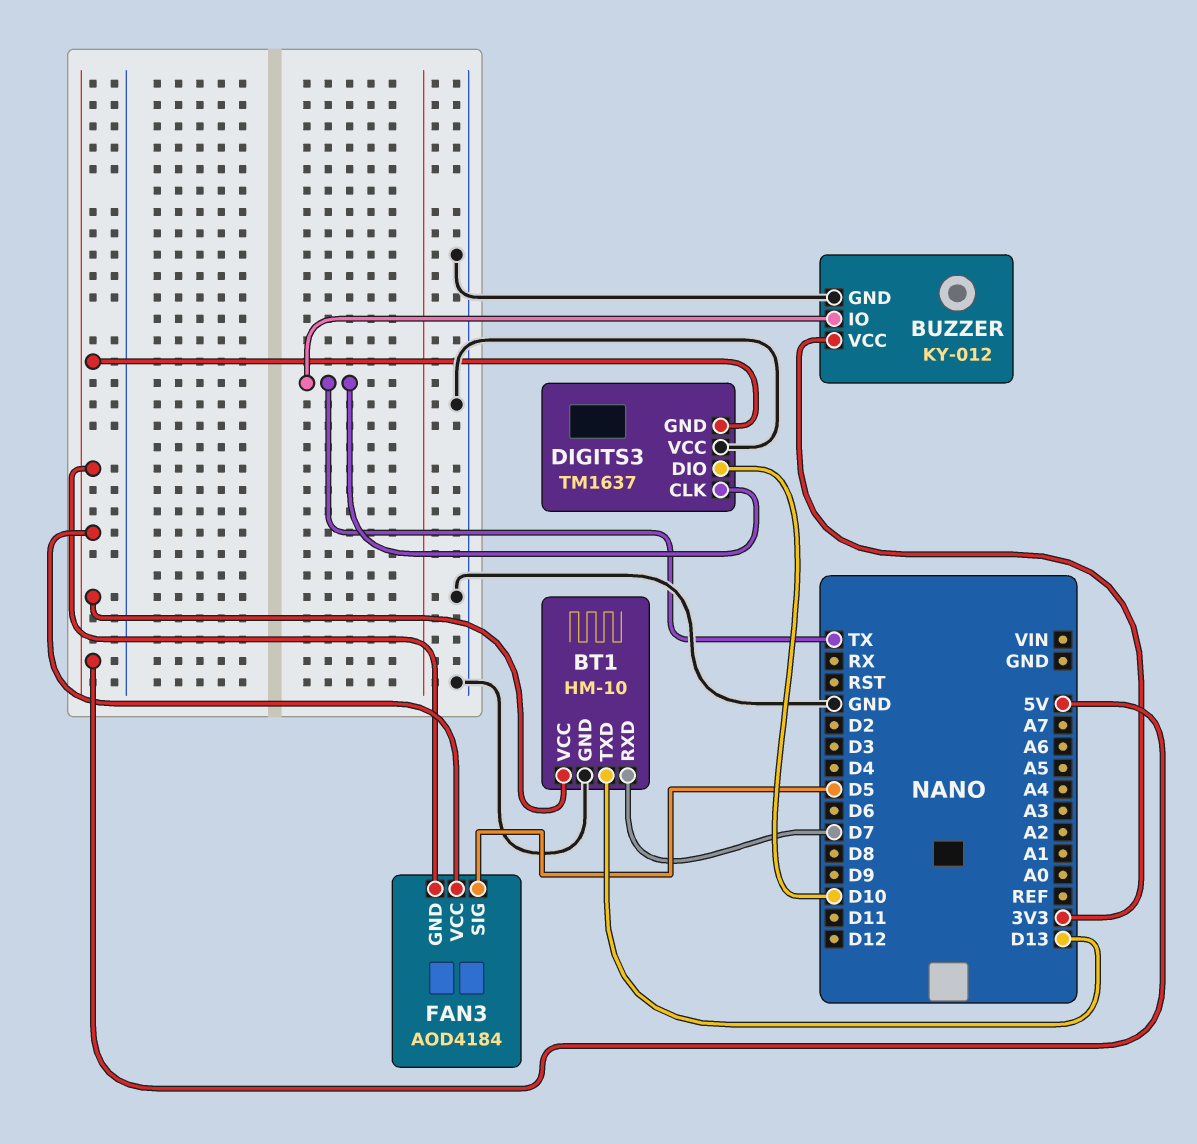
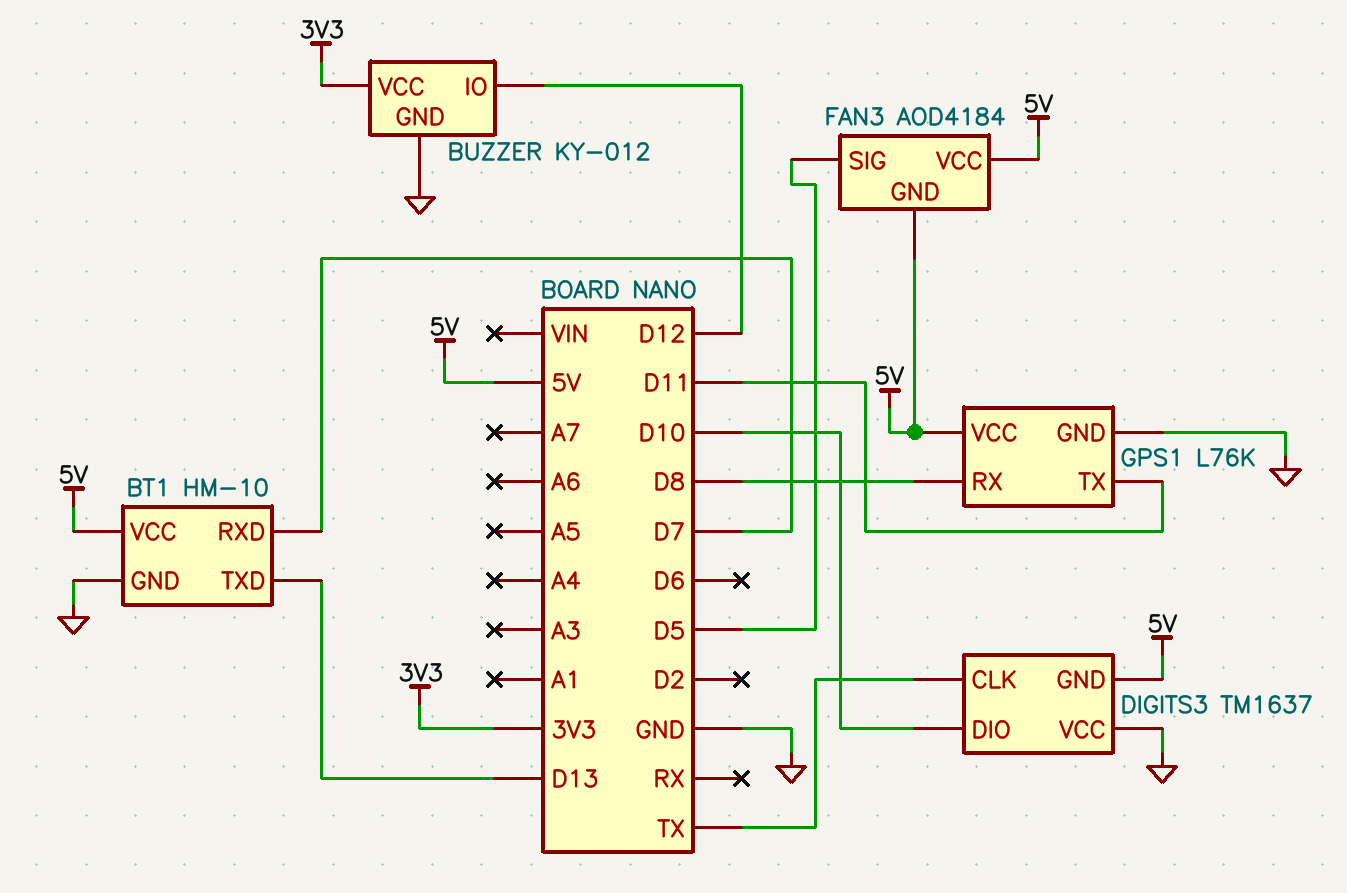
BUZZER pin IO: TX -> D12
GPS1: none -> L76K
GPS1 pin GND: none -> GND
GPS1 pin RX: none -> D8
GPS1 pin TX: none -> D11
GPS1 pin VCC: none -> 5V

